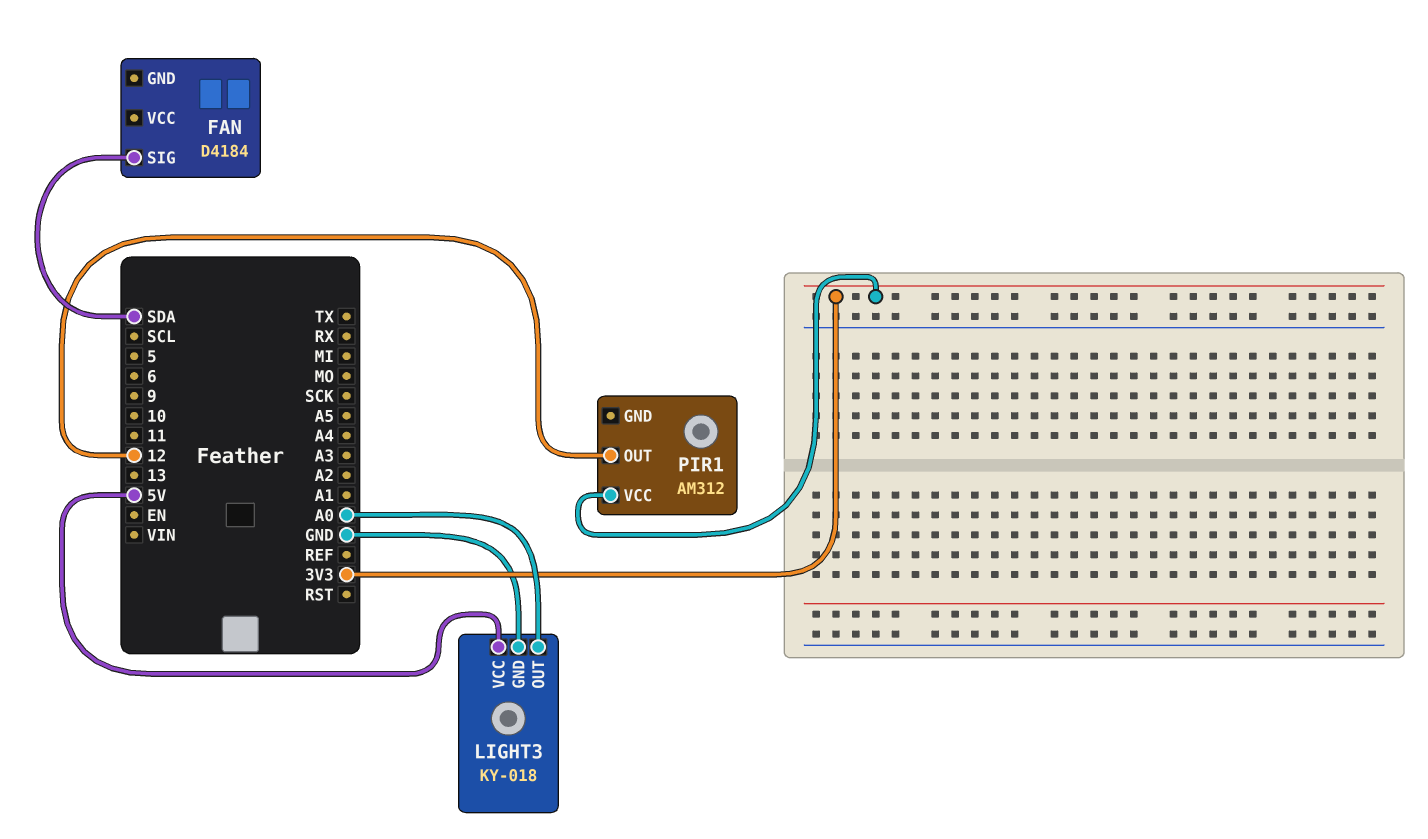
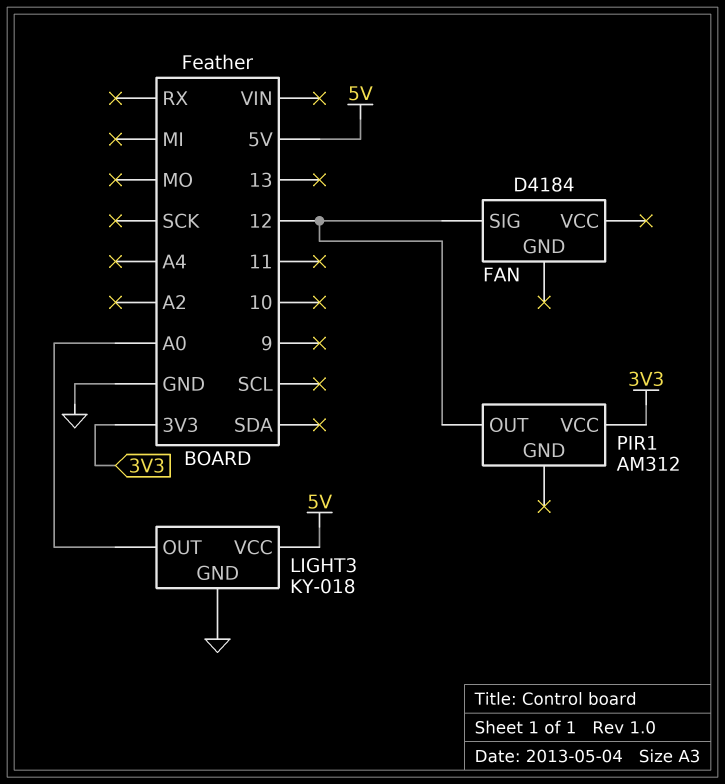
FAN pin SIG: SDA -> 12

